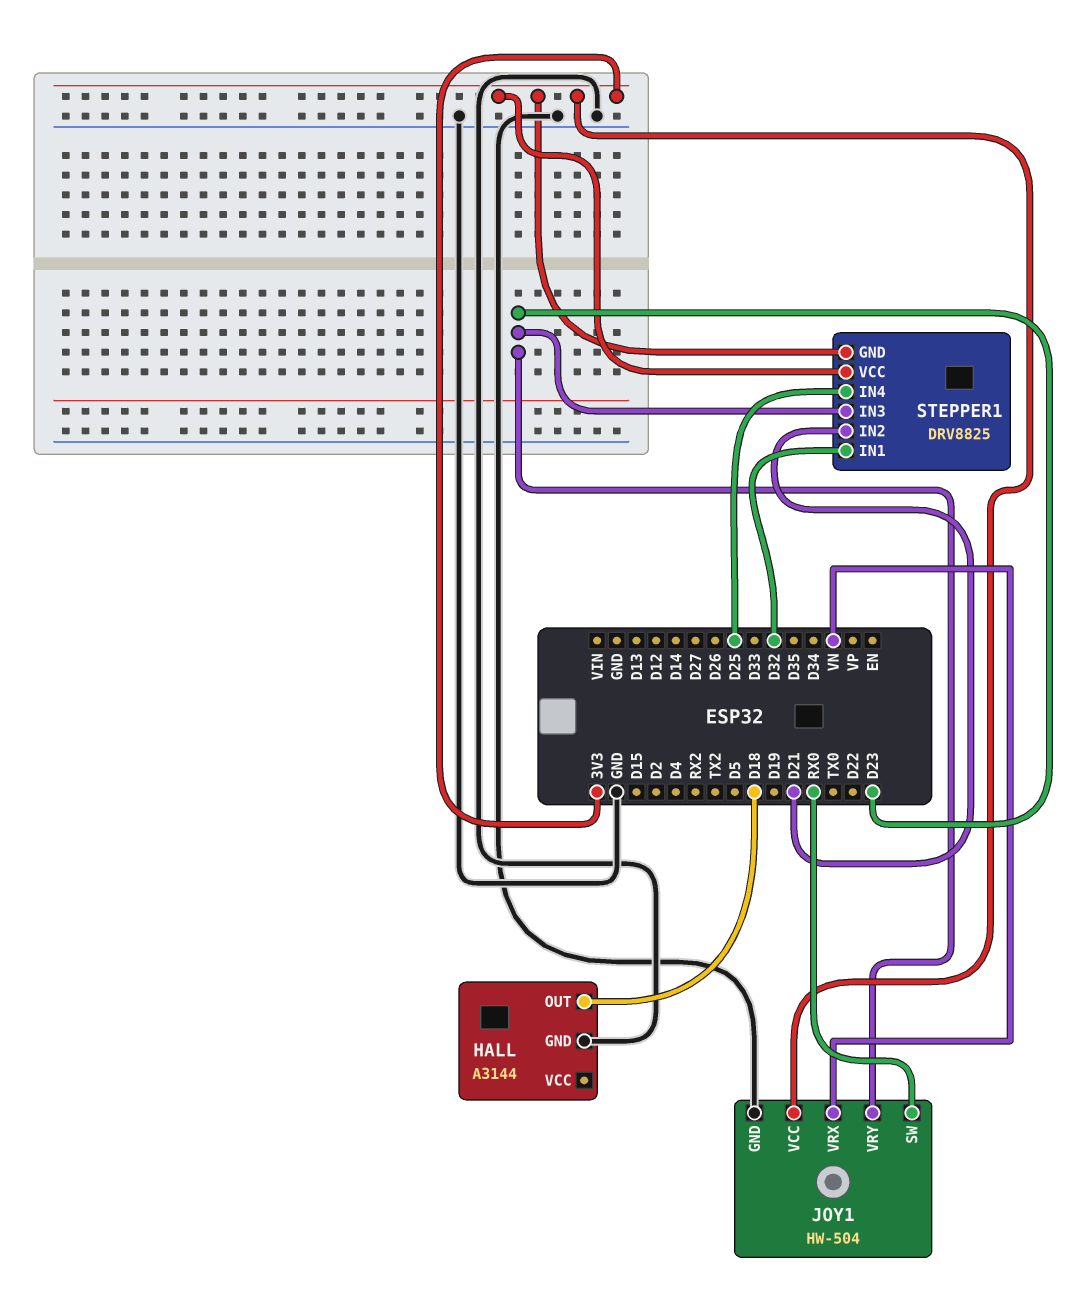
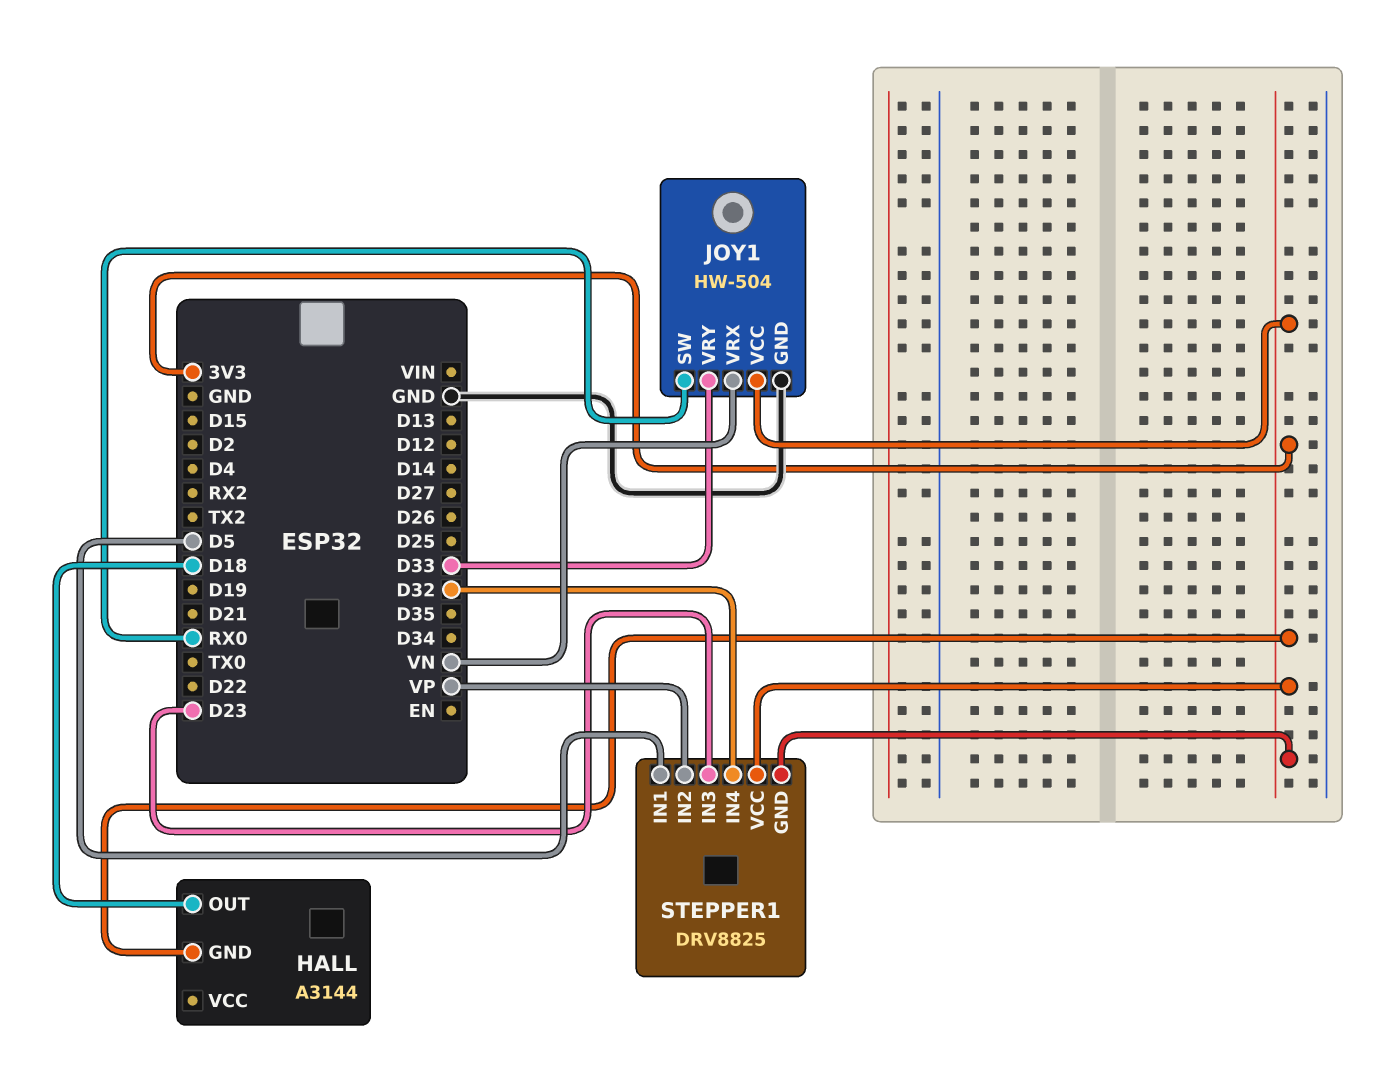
HALL pin GND: GND -> 3V3
JOY1 pin VRY: D23 -> D33
STEPPER1 pin IN1: D32 -> D5
STEPPER1 pin IN2: D21 -> VP
STEPPER1 pin IN4: D25 -> D32

